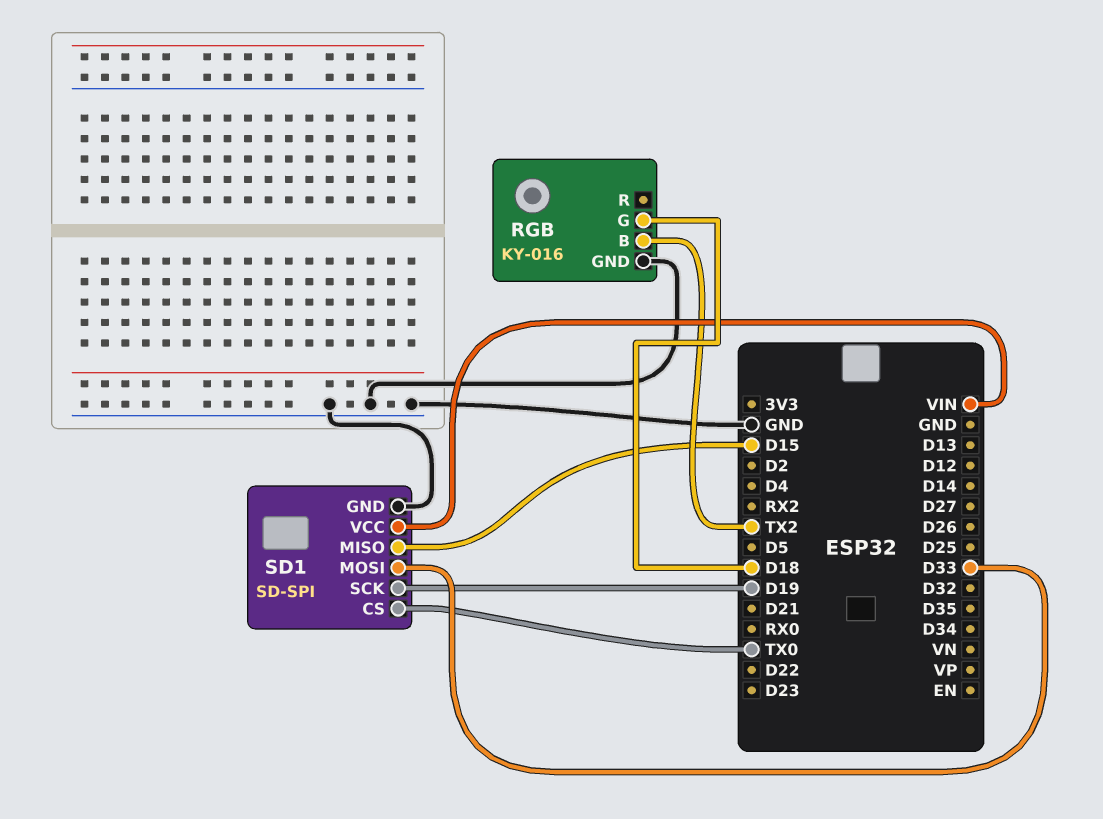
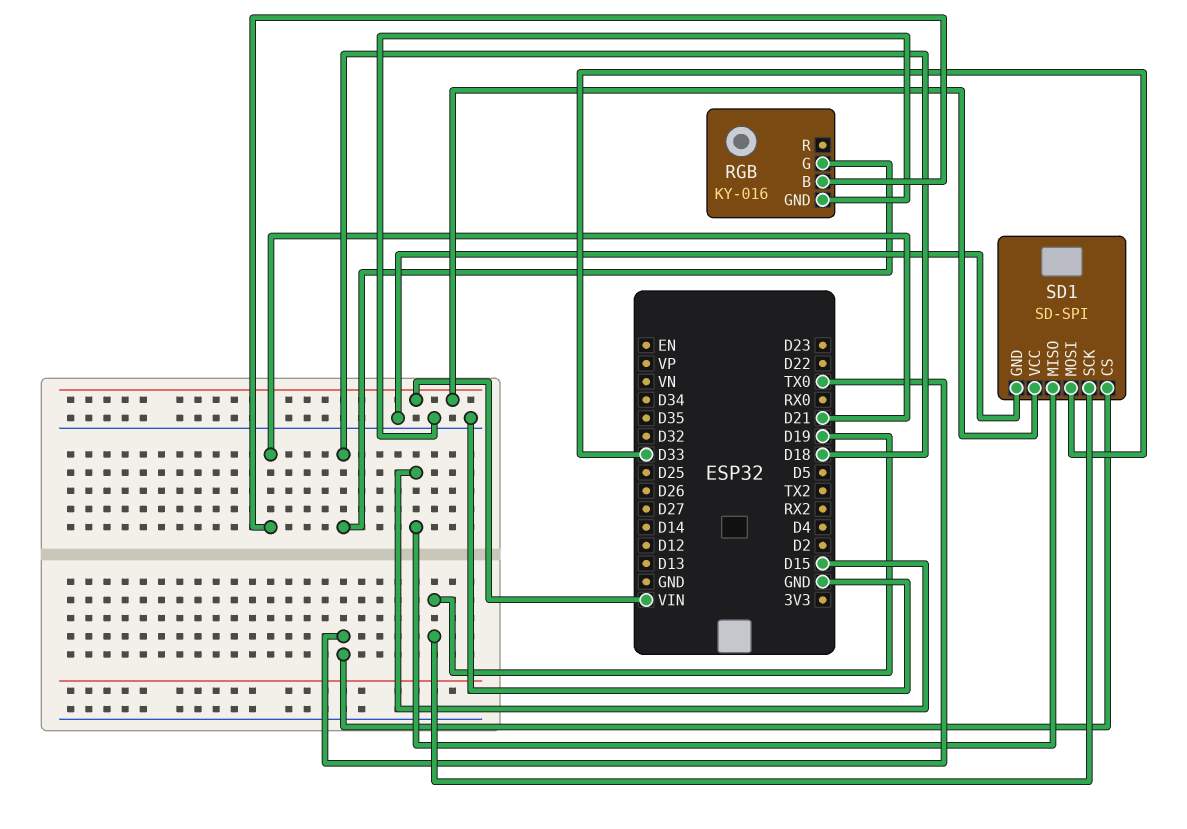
RGB pin B: TX2 -> D21

